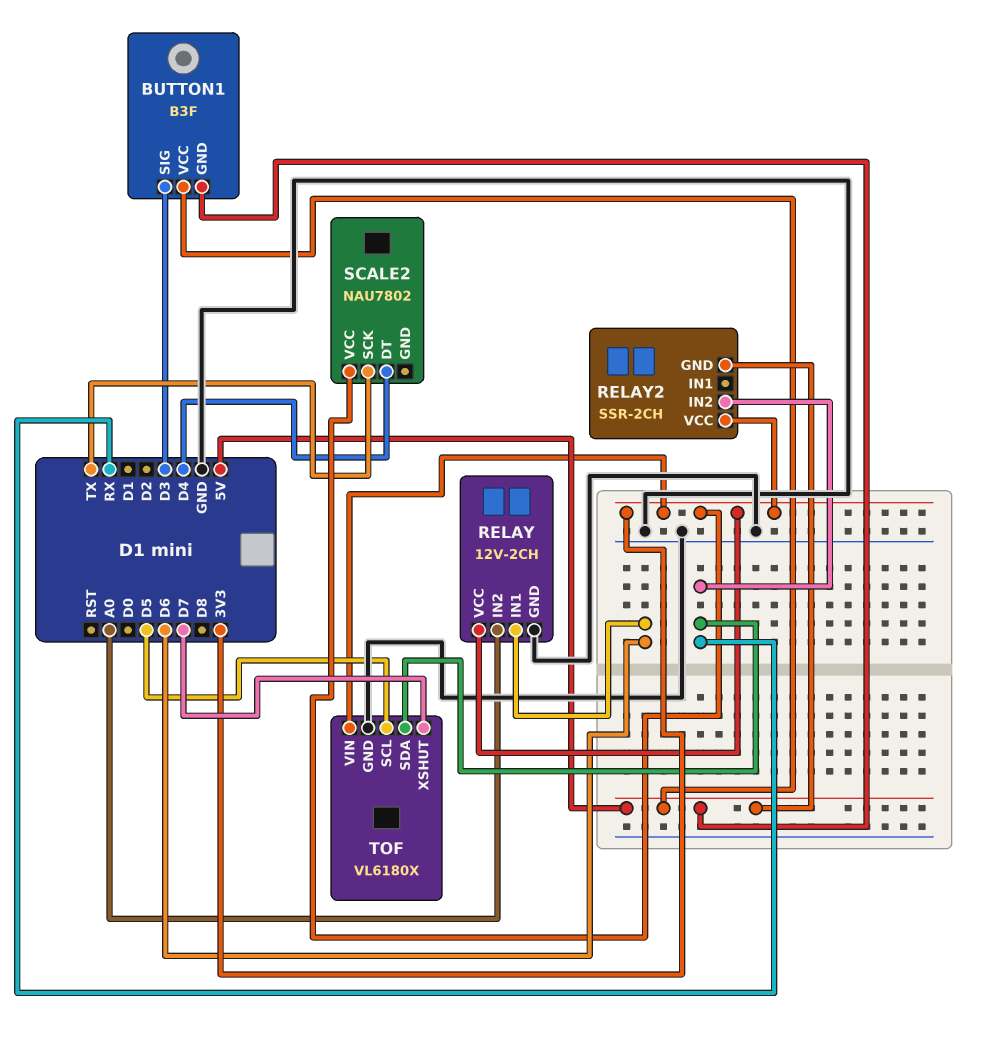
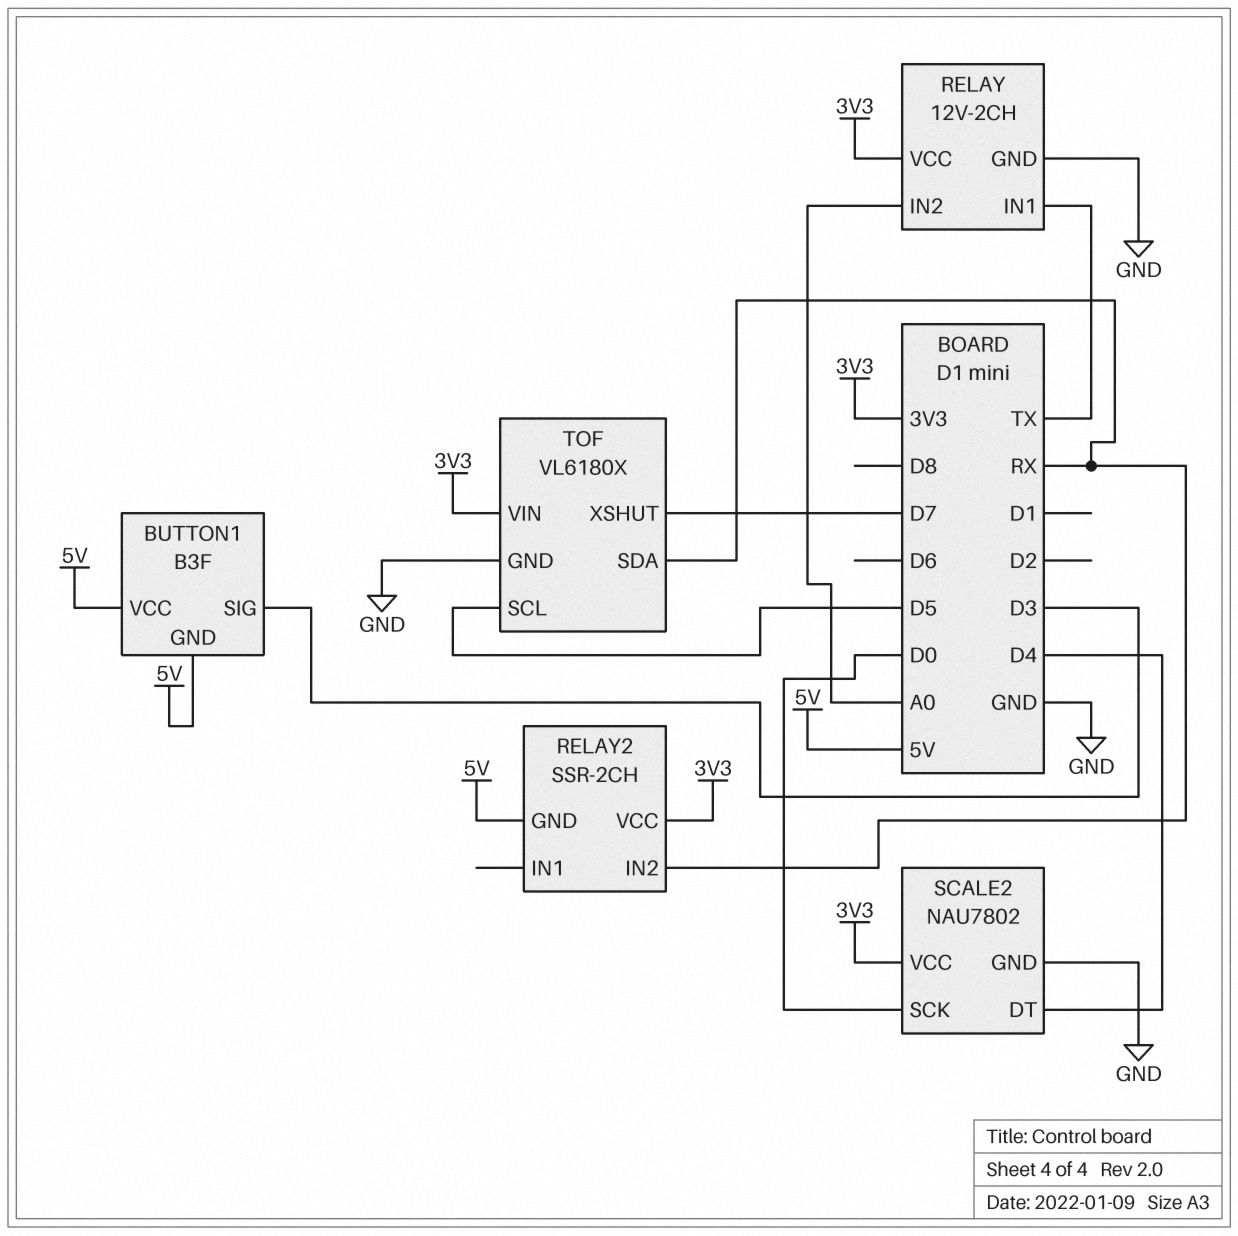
RELAY pin IN1: D6 -> TX
SCALE2 pin GND: none -> GND
SCALE2 pin SCK: TX -> D0

